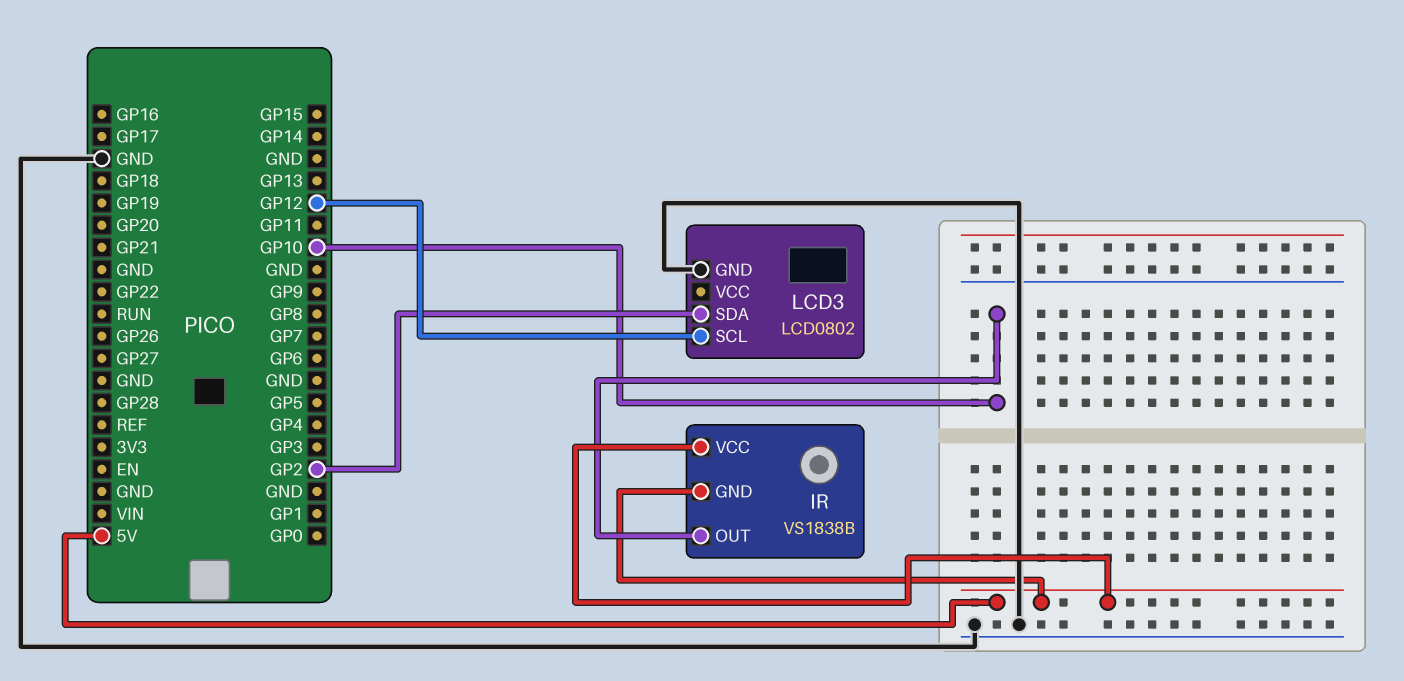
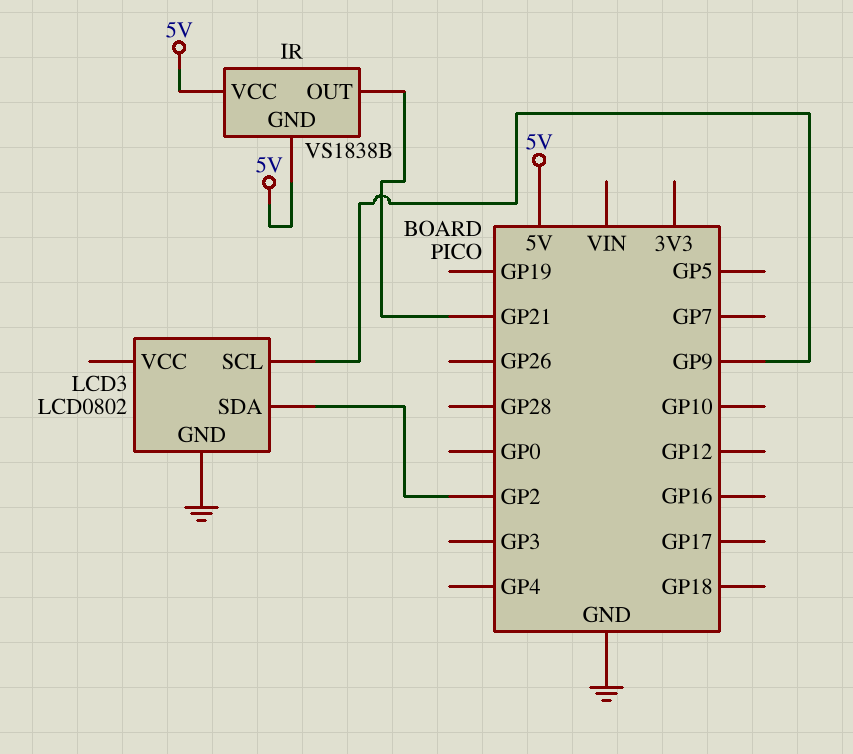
IR pin OUT: GP10 -> GP21
LCD3 pin SCL: GP12 -> GP9

